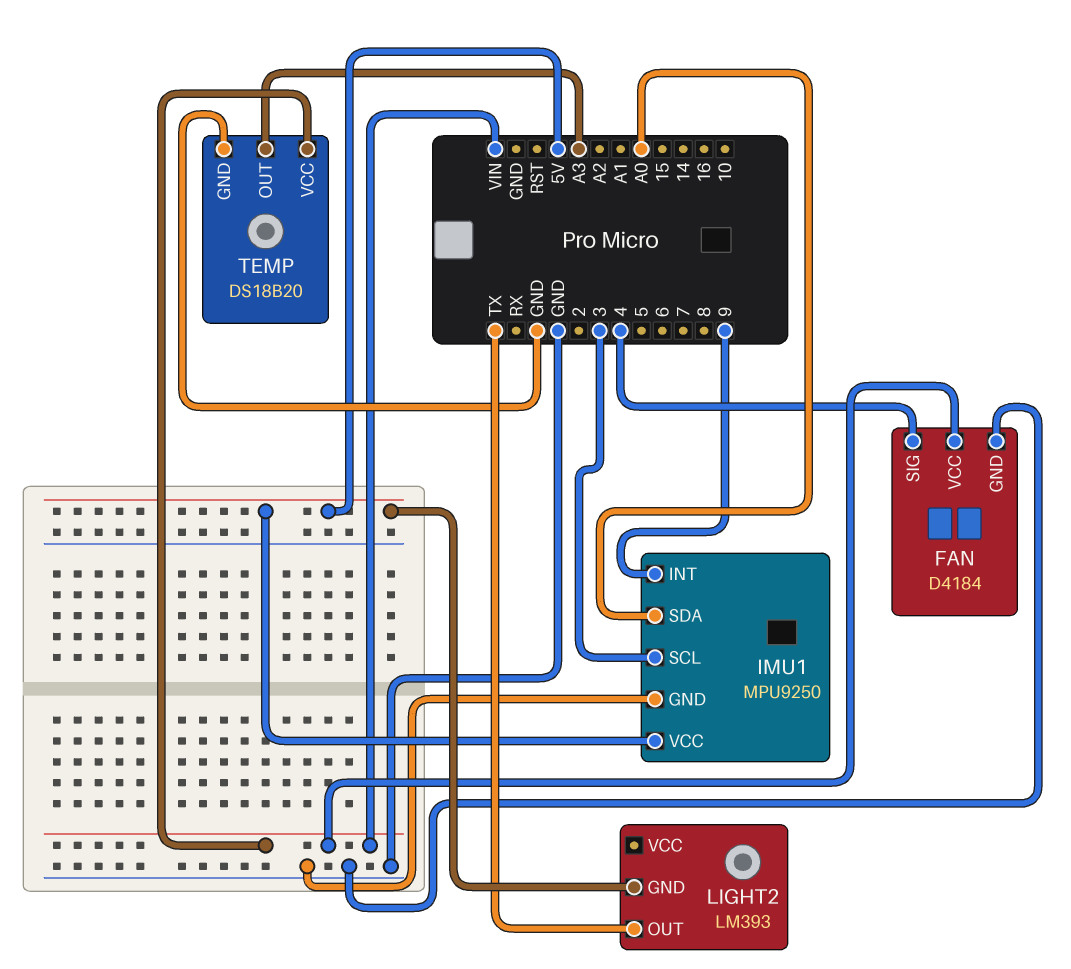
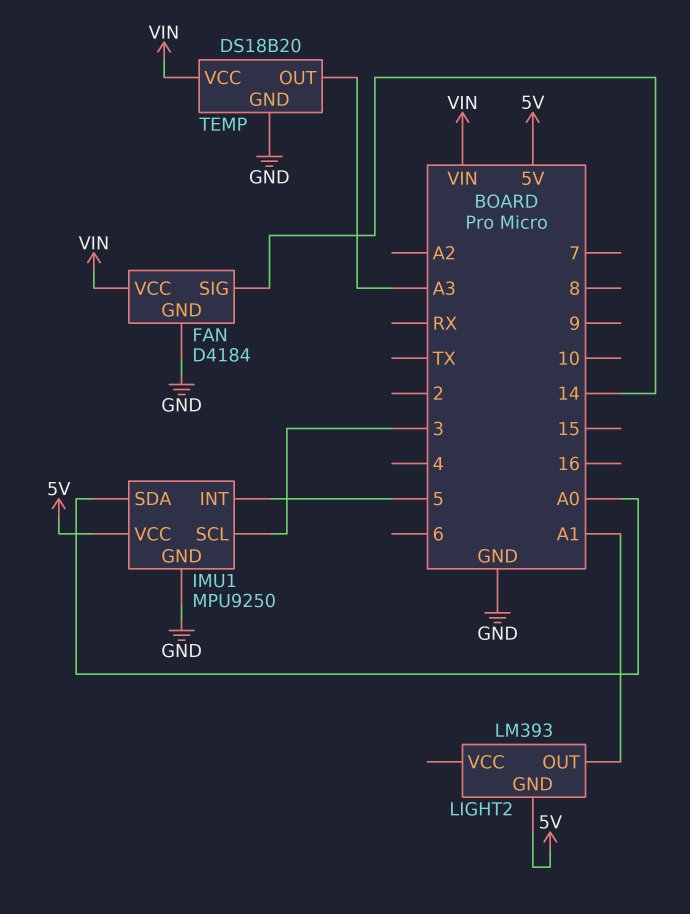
FAN pin SIG: 4 -> 14
IMU1 pin INT: 9 -> 5
LIGHT2 pin OUT: TX -> A1

